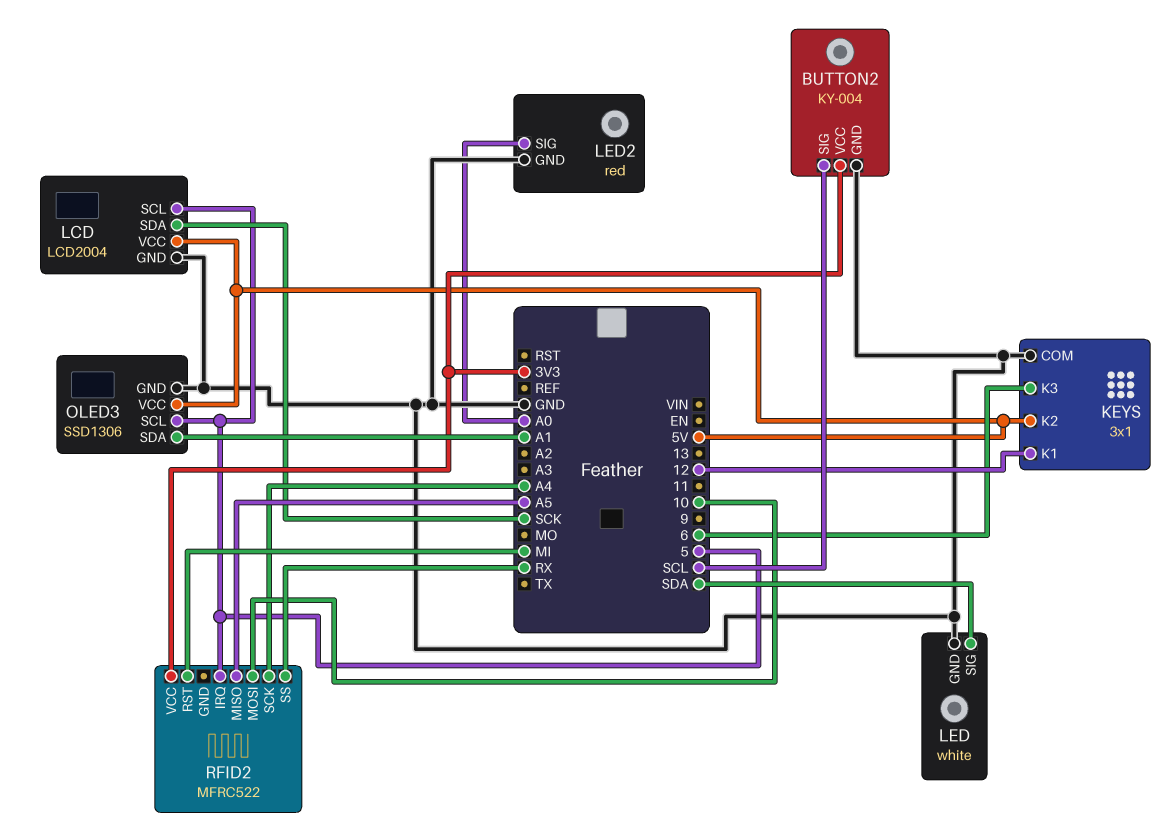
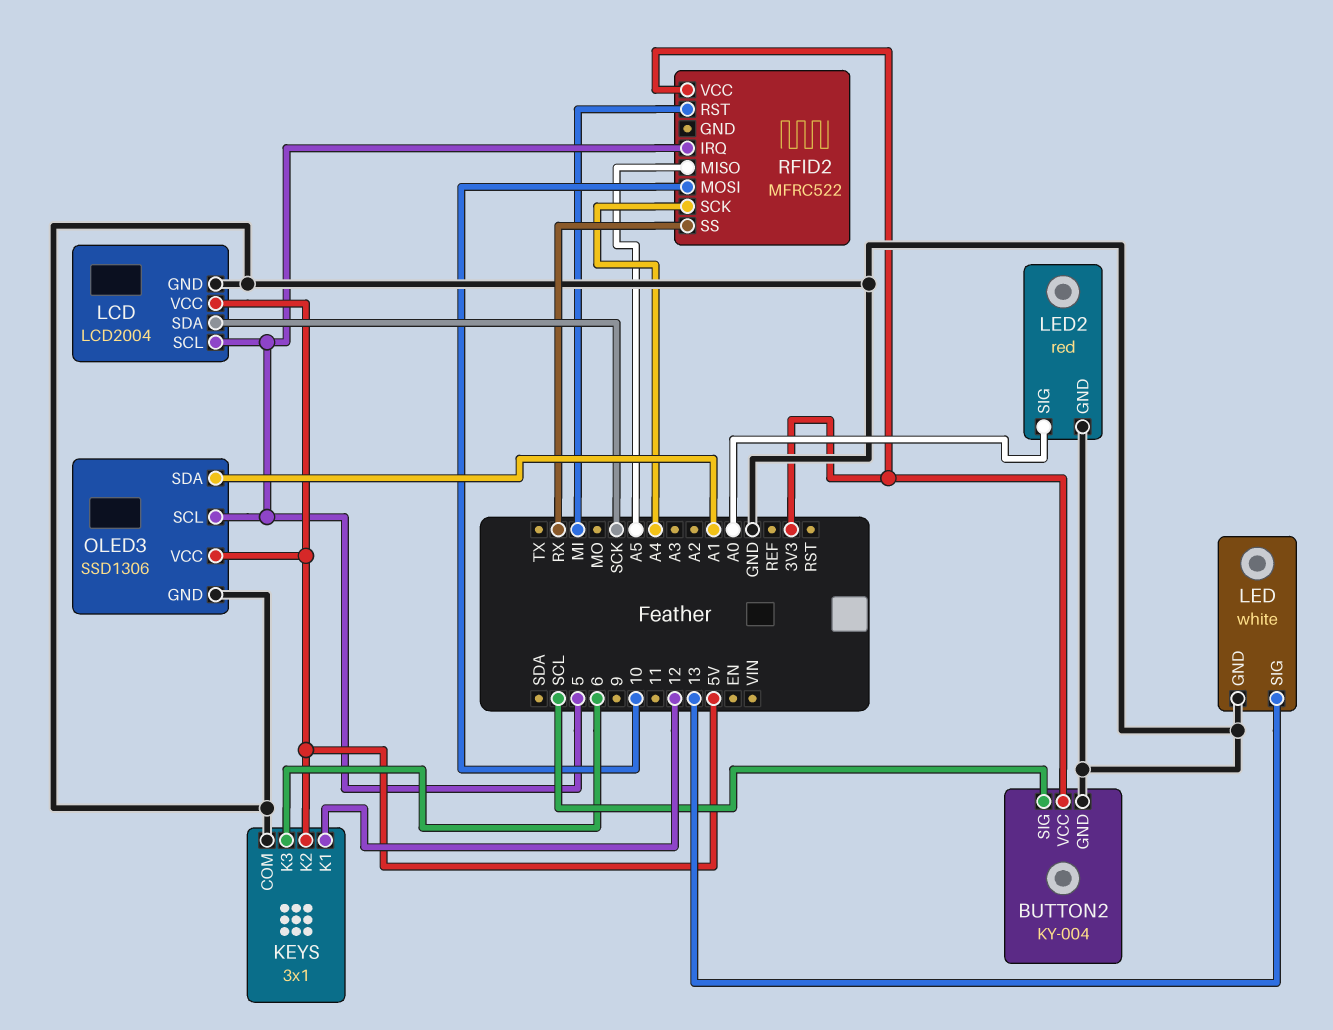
LED pin SIG: SDA -> 13

